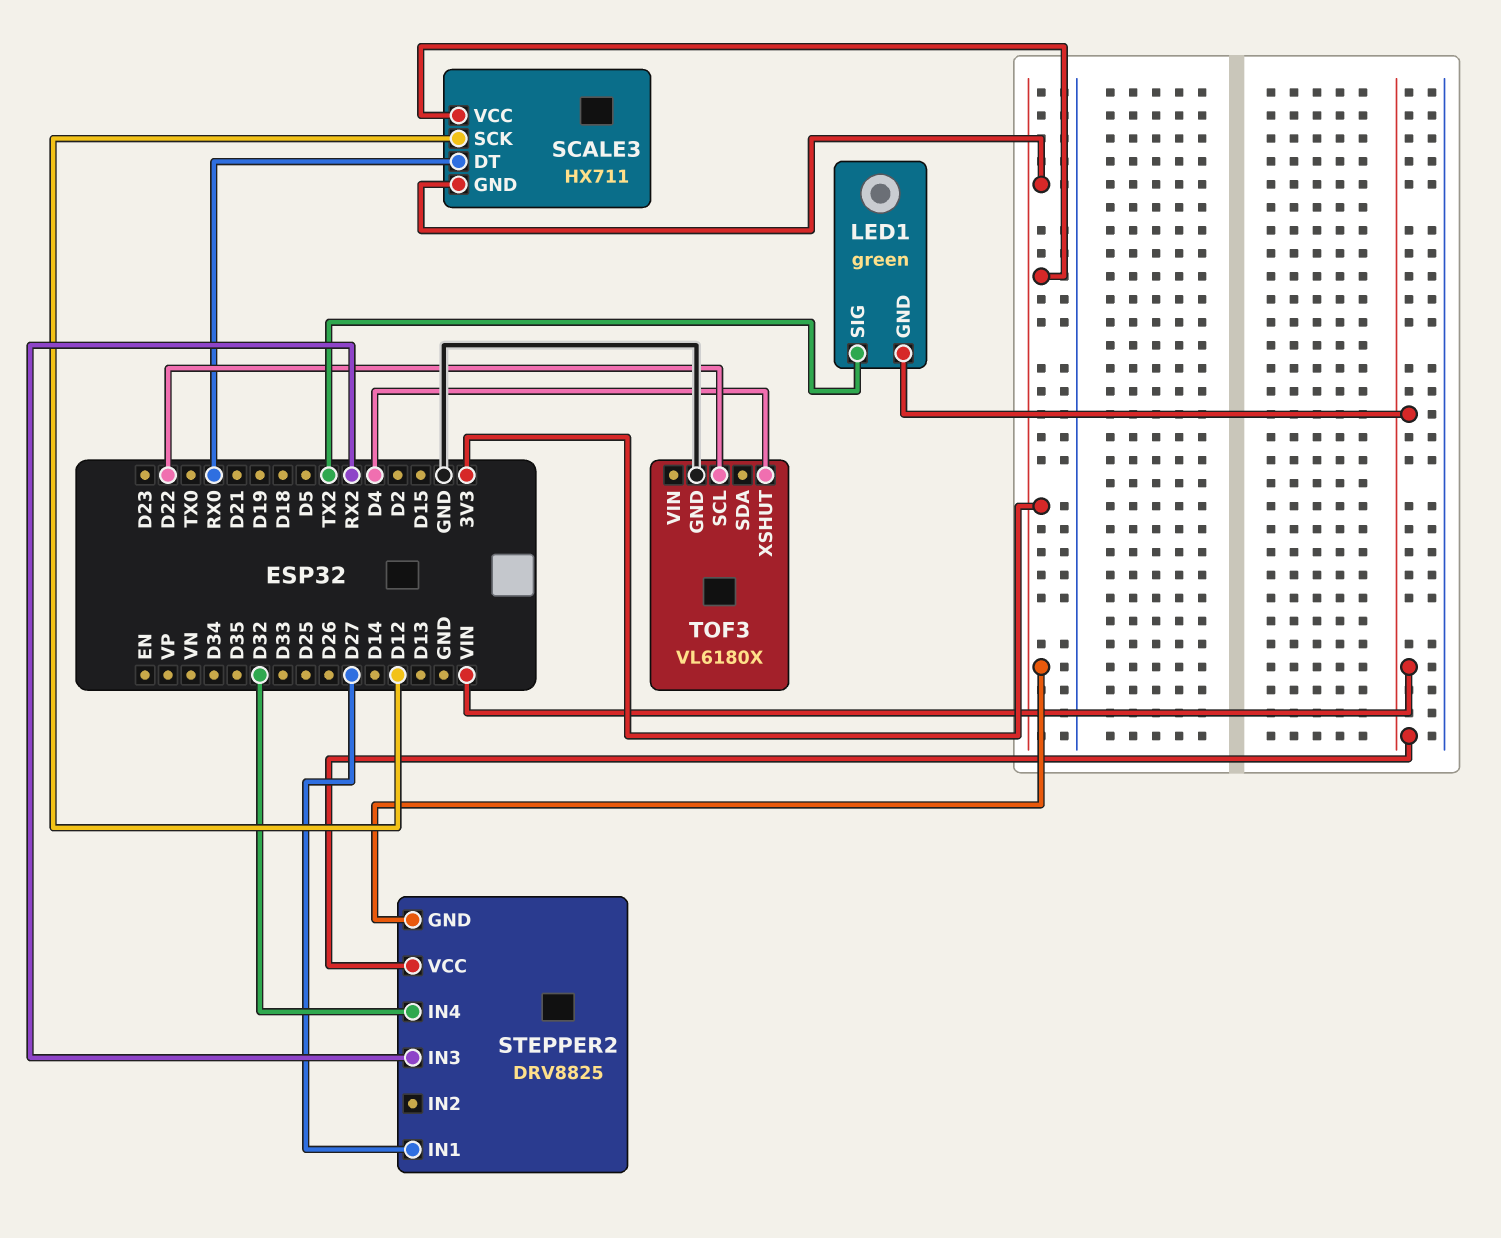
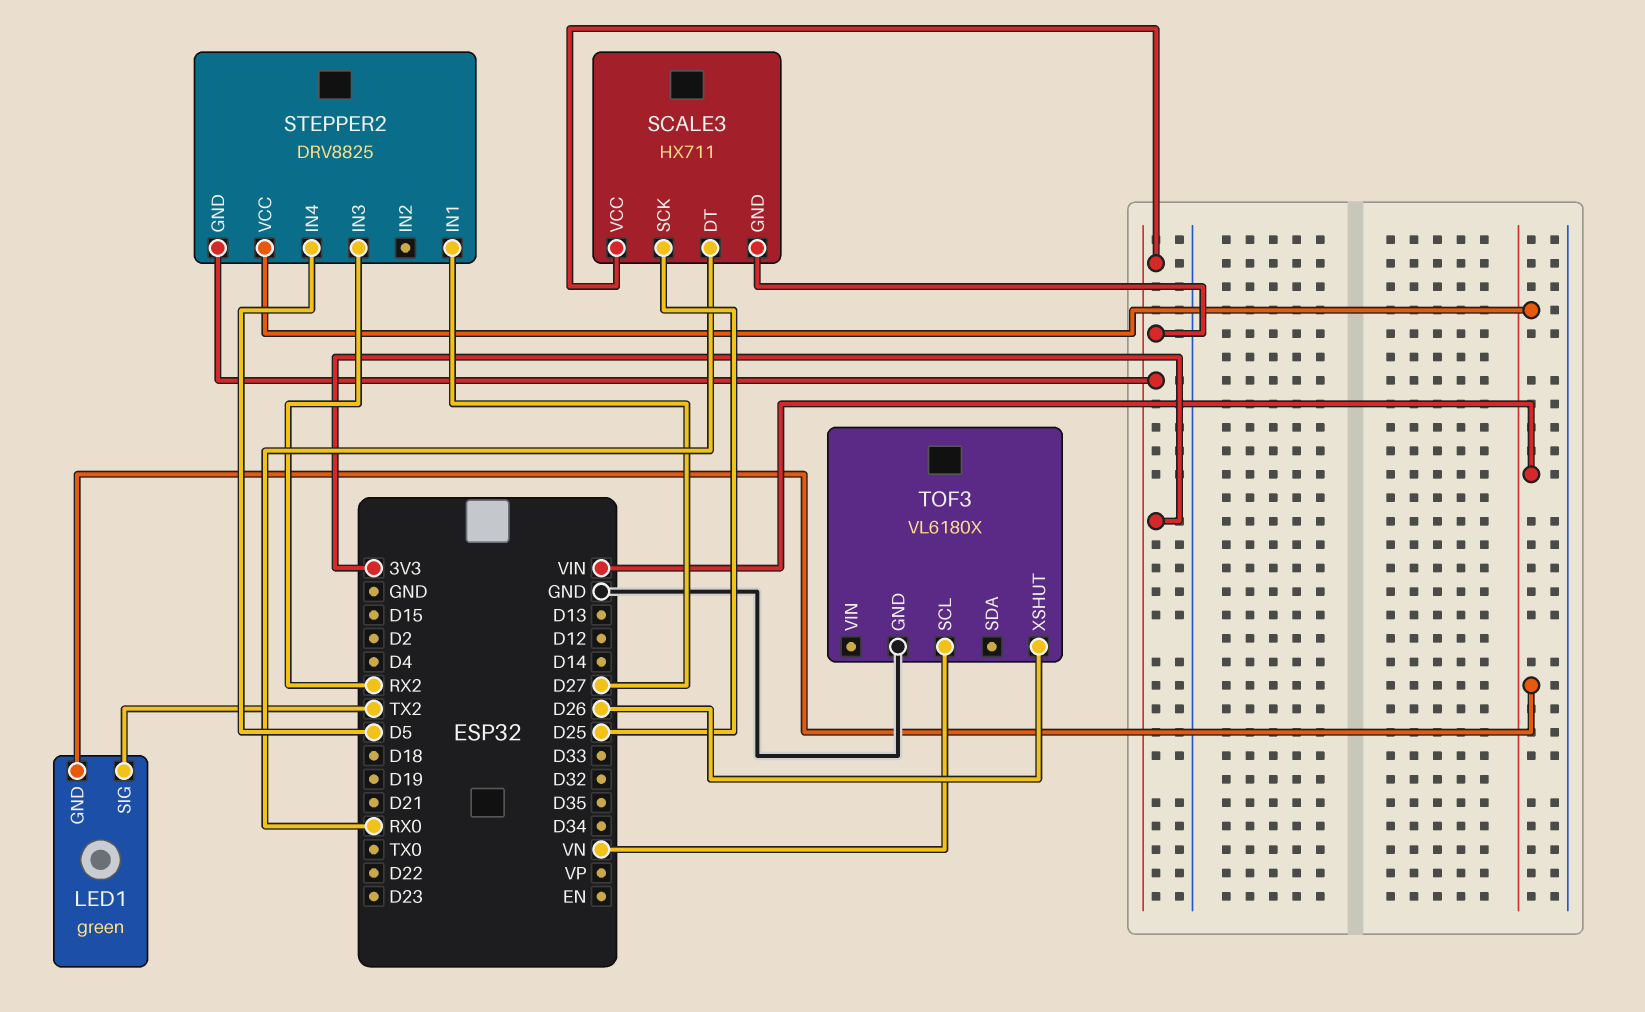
SCALE3 pin SCK: D12 -> D25
STEPPER2 pin IN4: D32 -> D5
TOF3 pin SCL: D22 -> VN
TOF3 pin XSHUT: D4 -> D26

